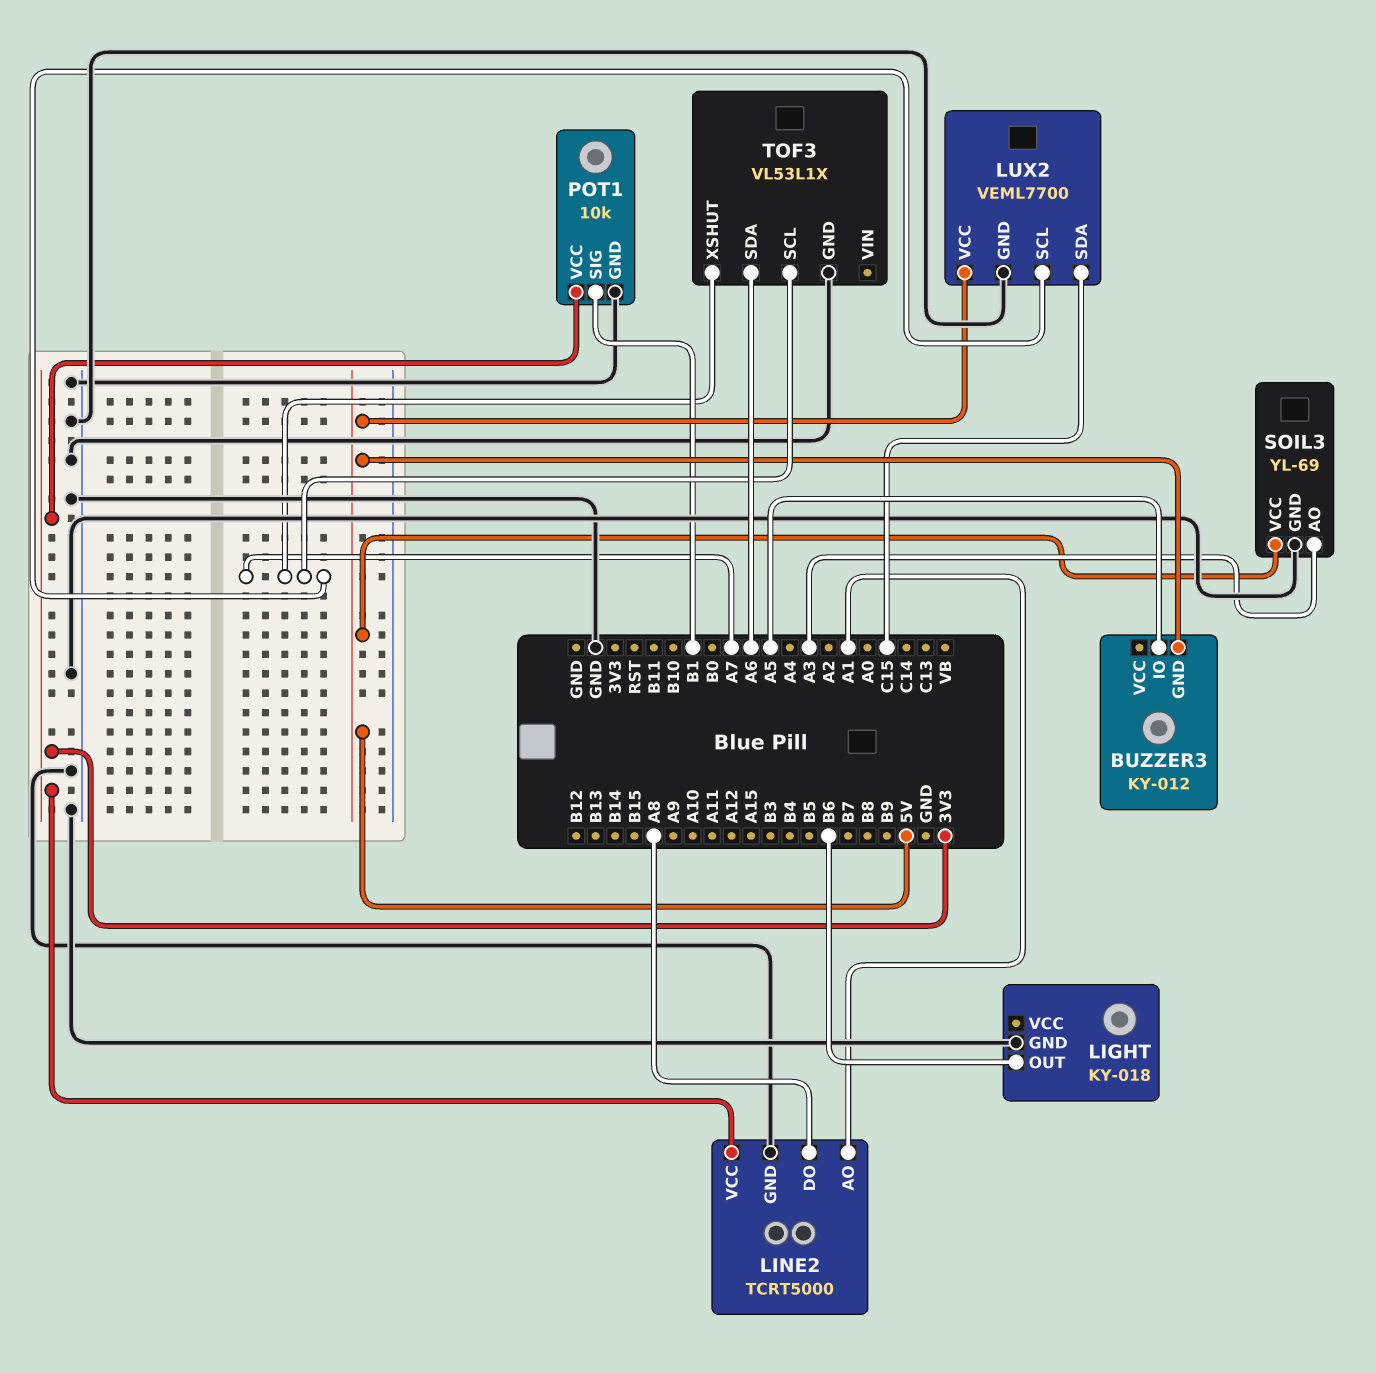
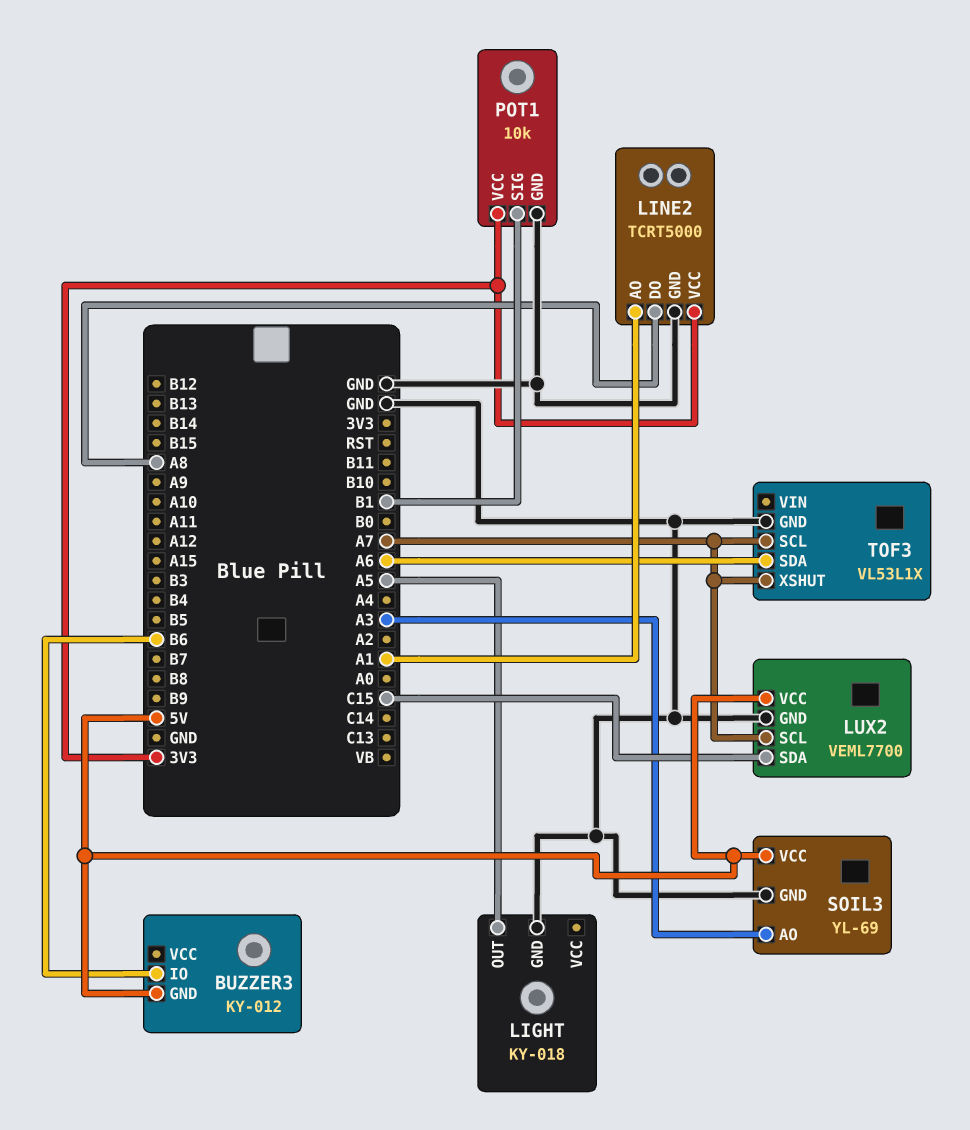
BUZZER3 pin IO: A5 -> B6
LIGHT pin OUT: B6 -> A5

